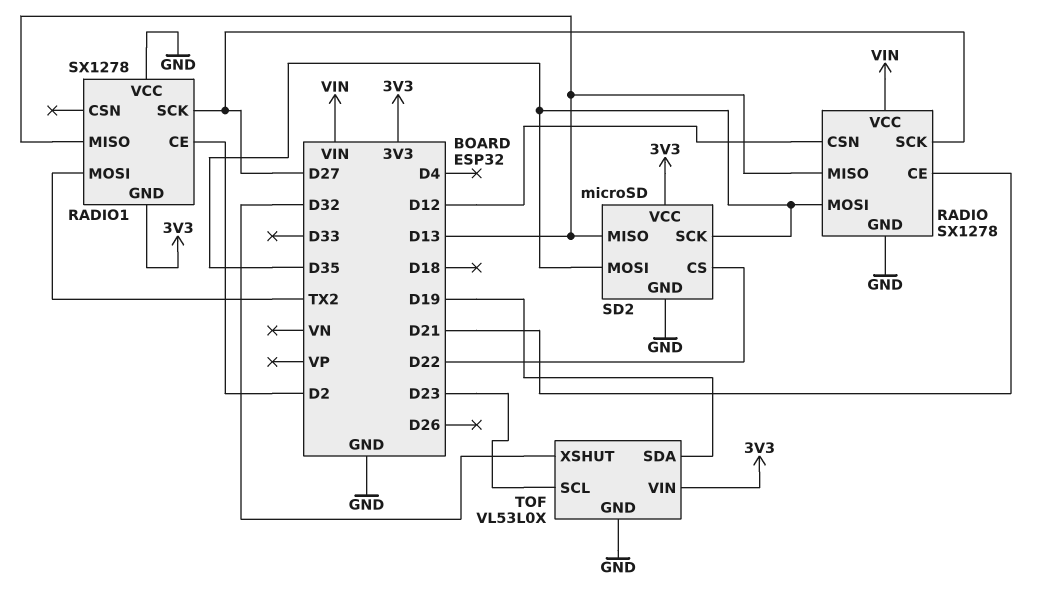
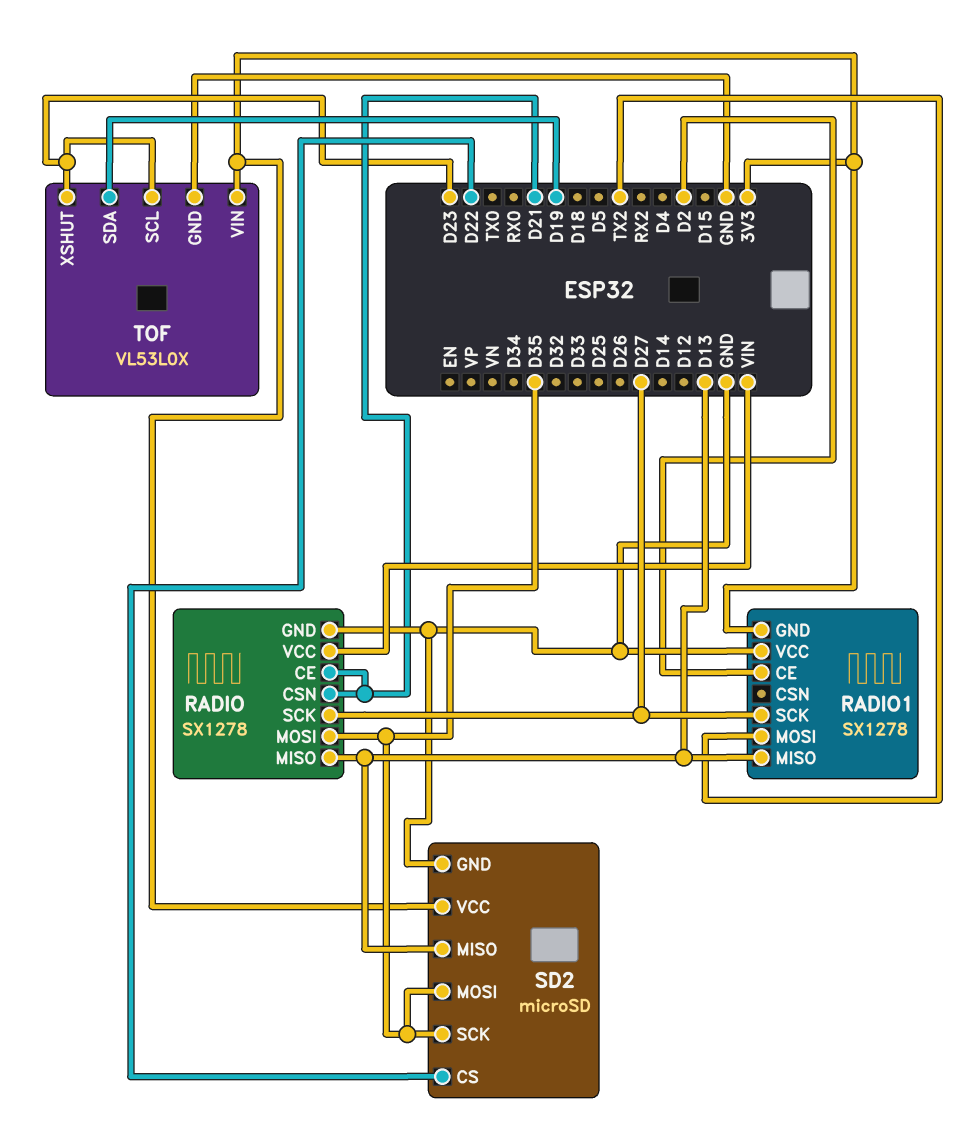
RADIO pin CSN: D12 -> D21
TOF pin XSHUT: D32 -> D23

